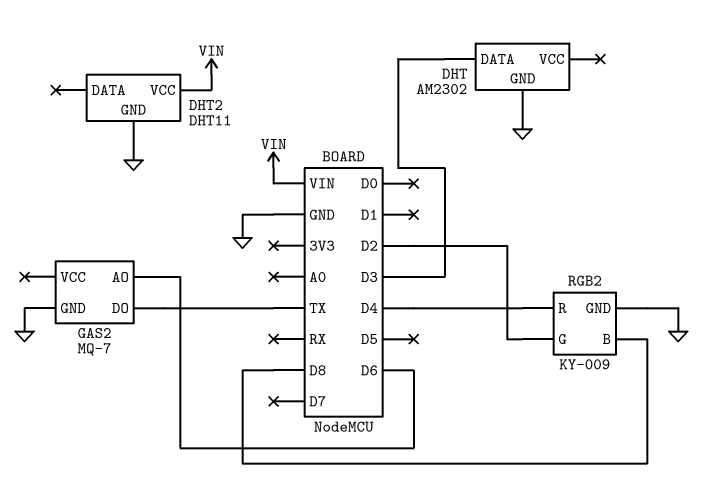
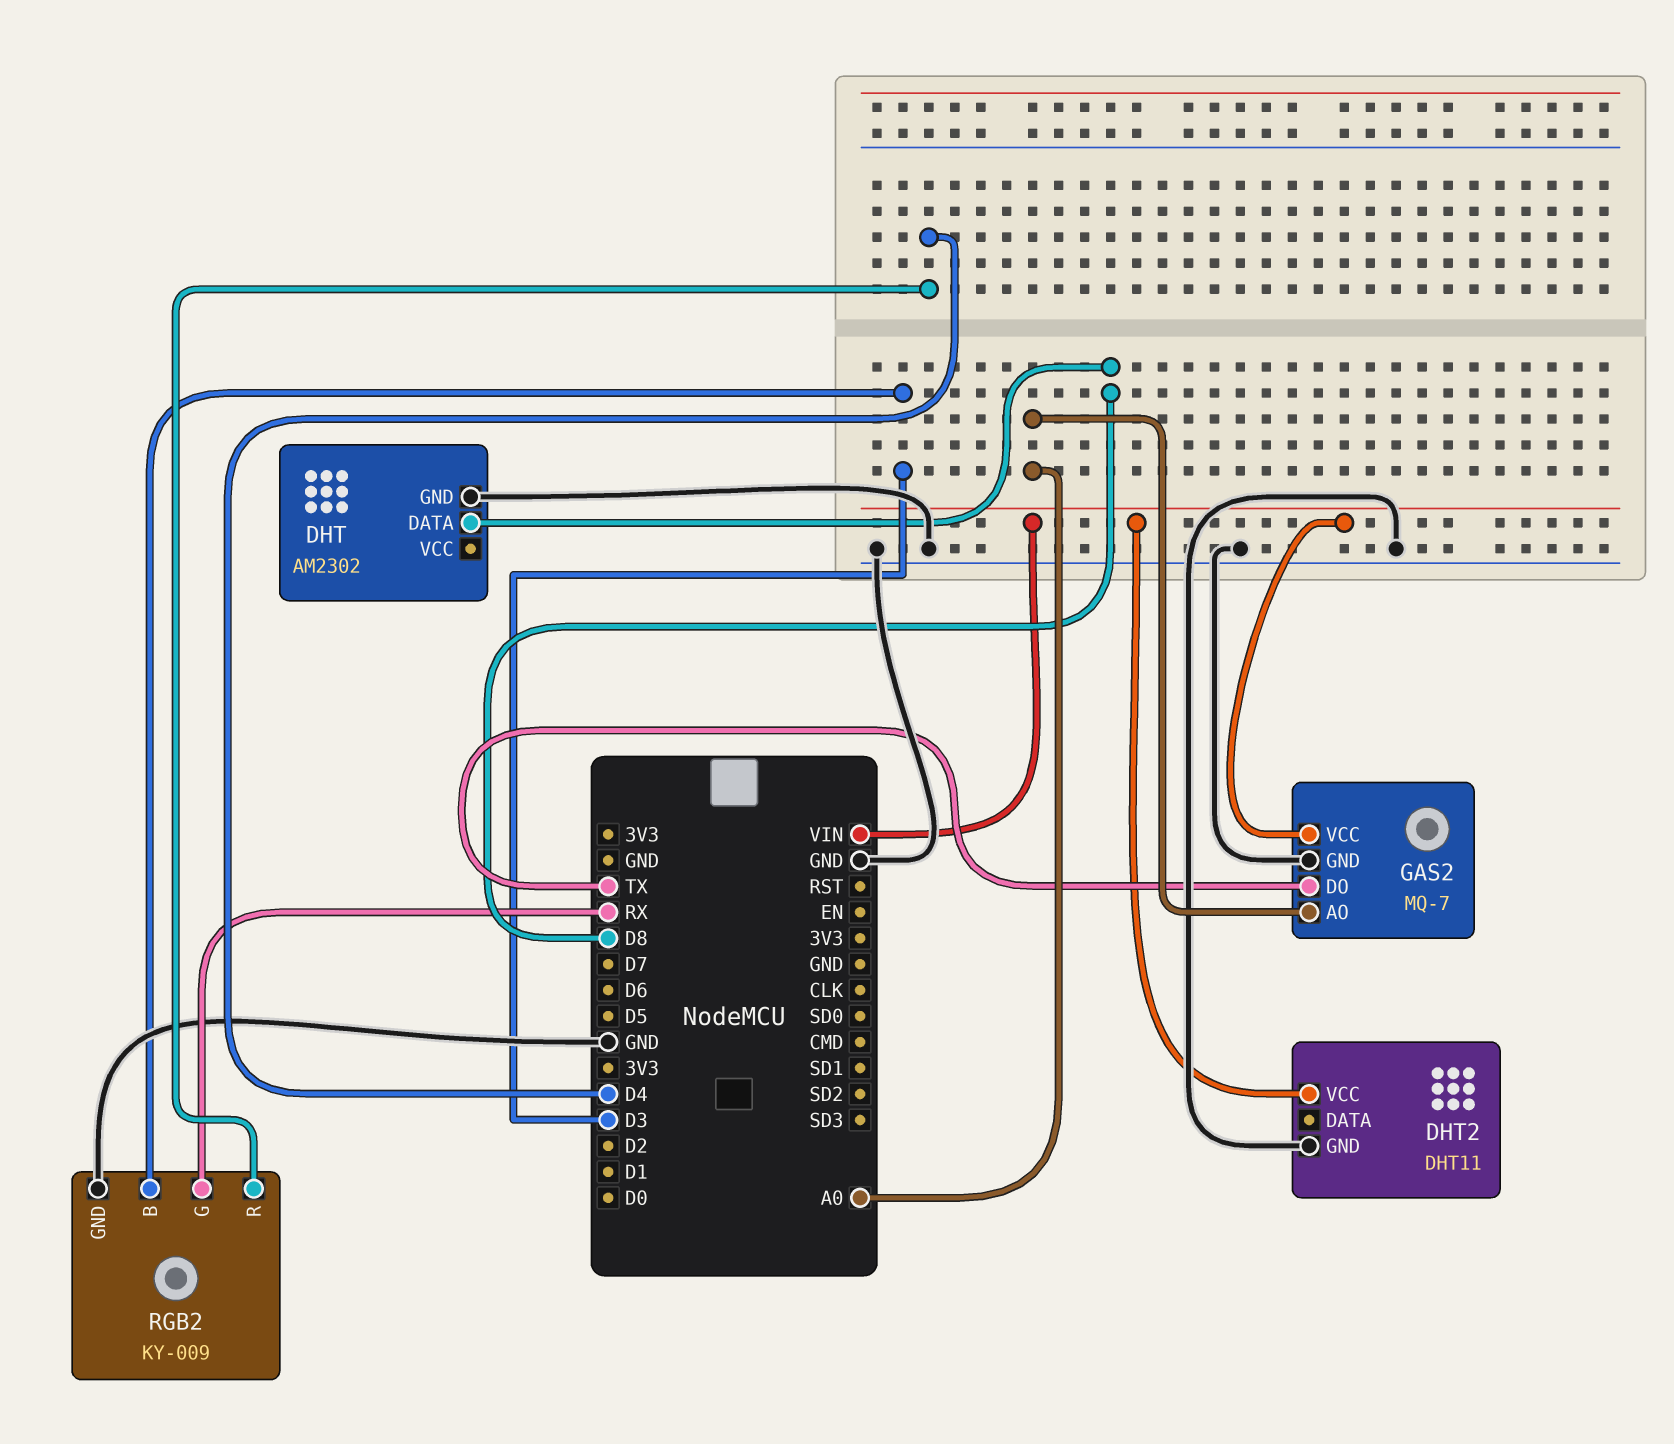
DHT pin DATA: D3 -> D8
GAS2 pin AO: D6 -> A0
GAS2 pin VCC: none -> VIN
RGB2 pin B: D8 -> D3
RGB2 pin G: D2 -> RX

